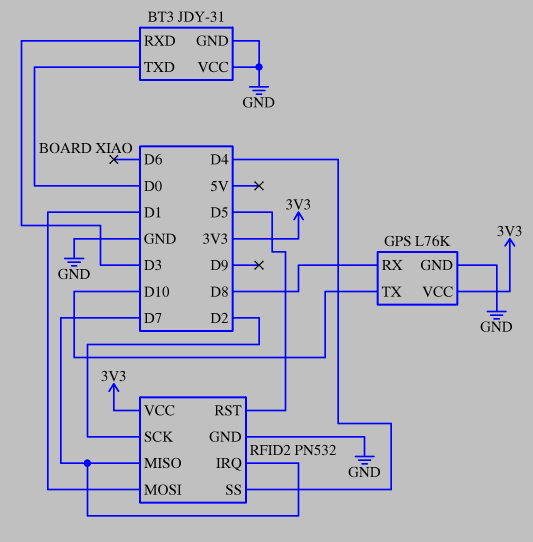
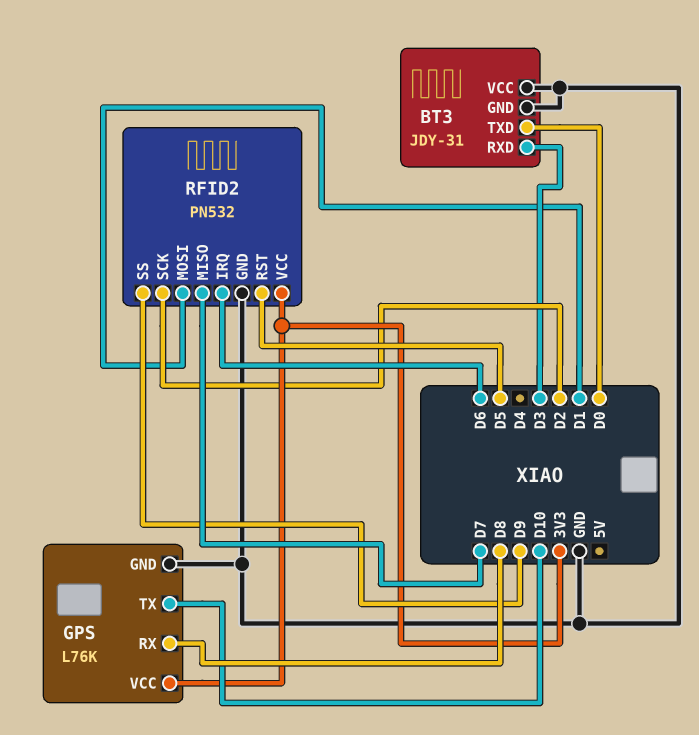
RFID2 pin IRQ: D7 -> D6
RFID2 pin SS: D4 -> D9

